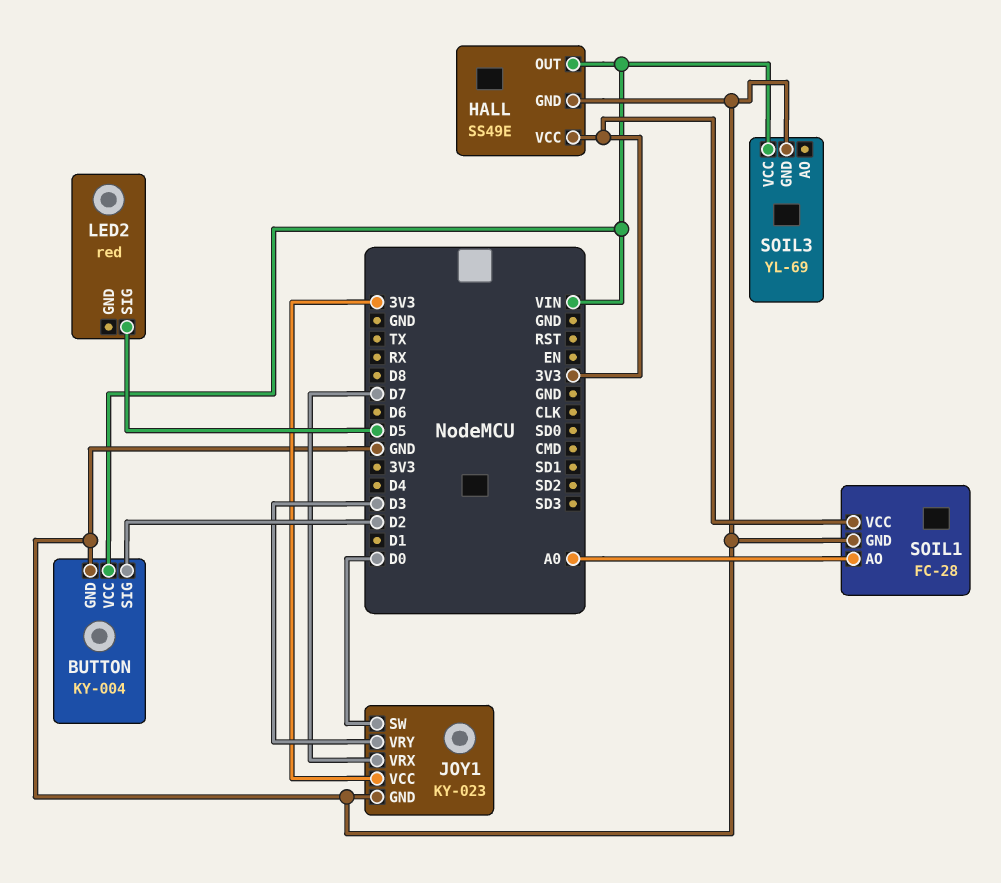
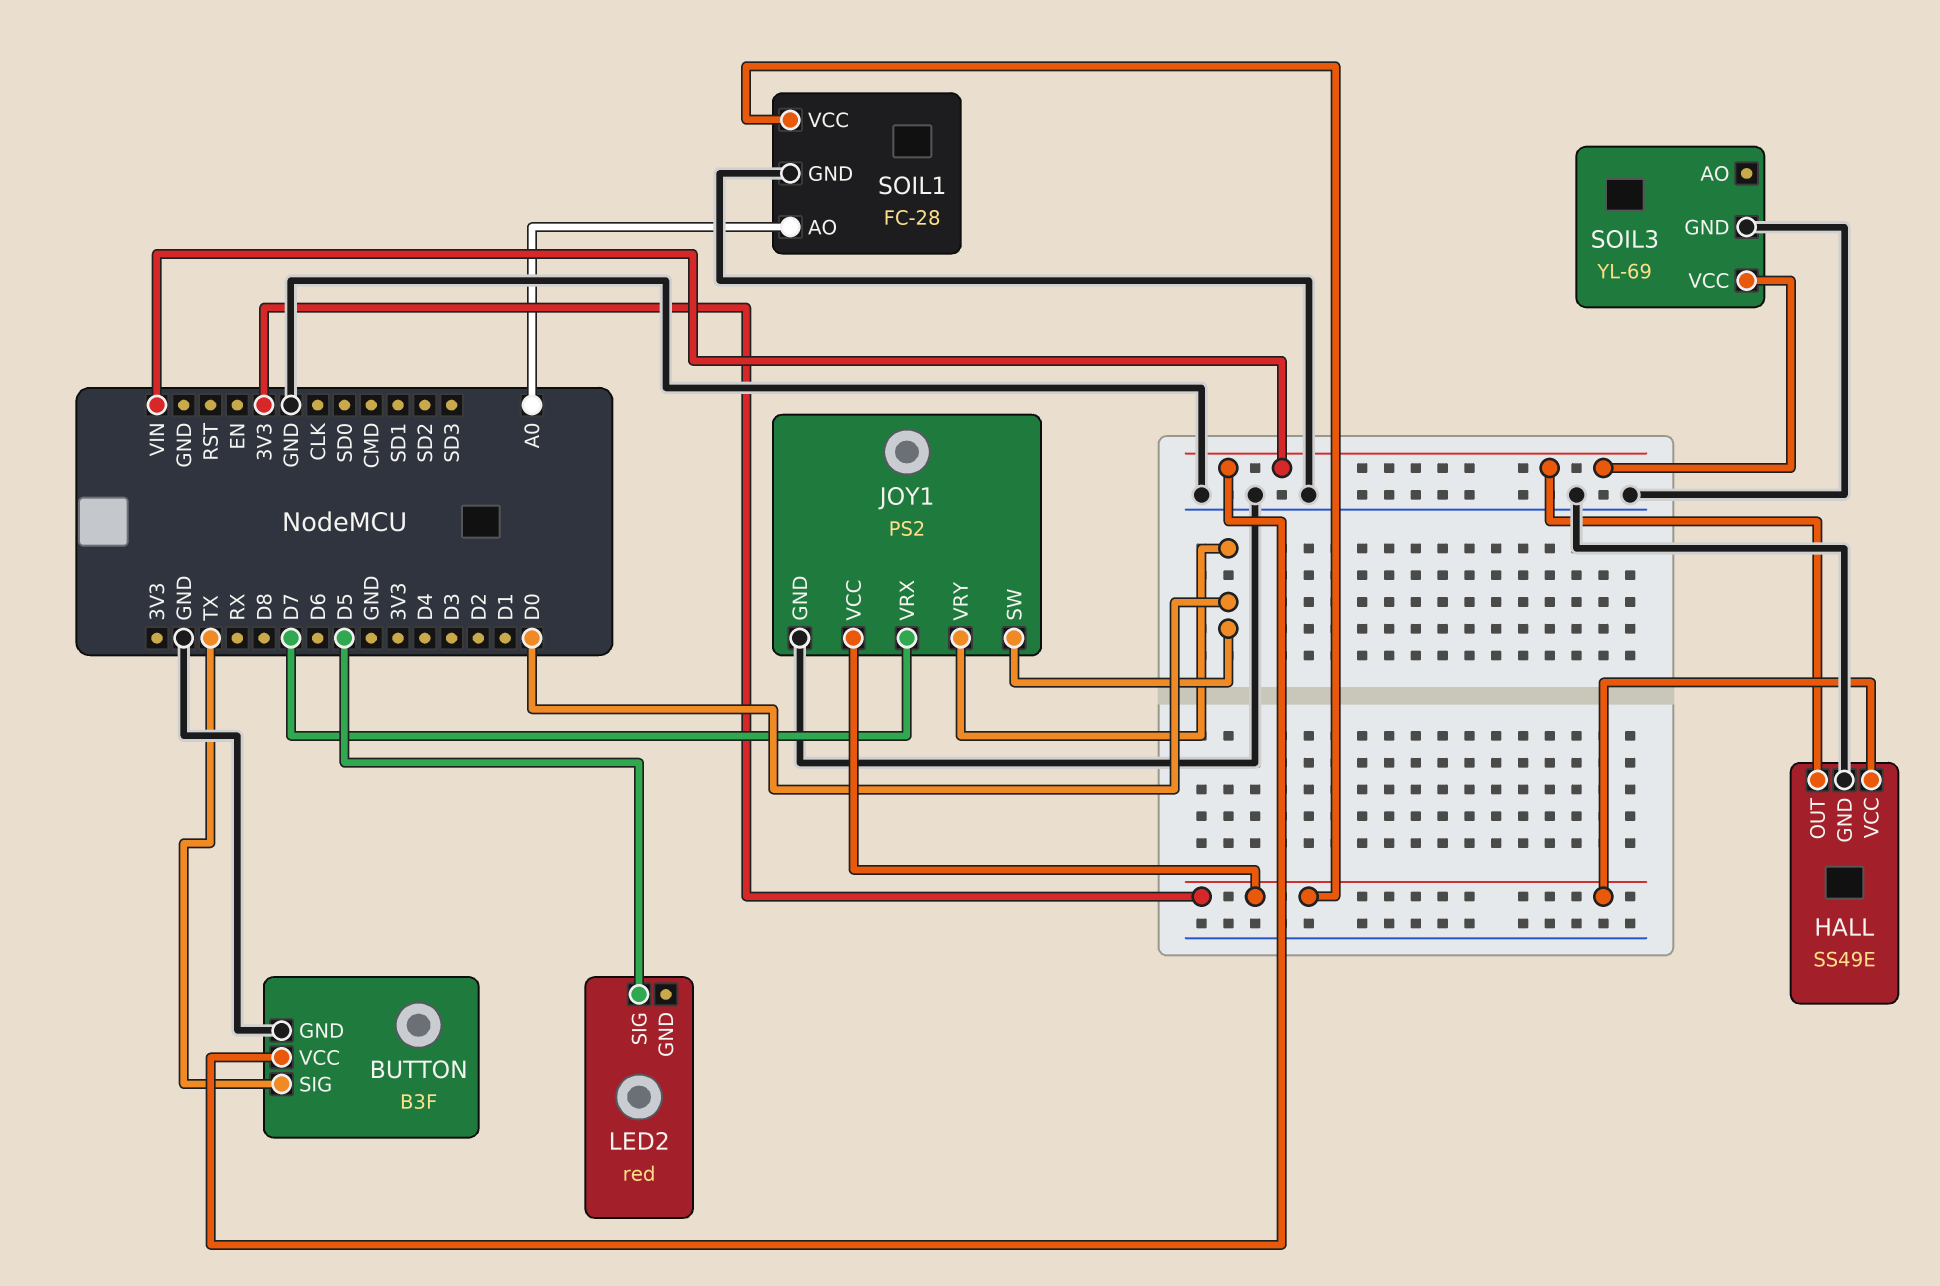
BUTTON: KY-004 -> B3F
BUTTON pin SIG: D2 -> TX
JOY1: KY-023 -> PS2
JOY1 pin VRY: D3 -> D0

